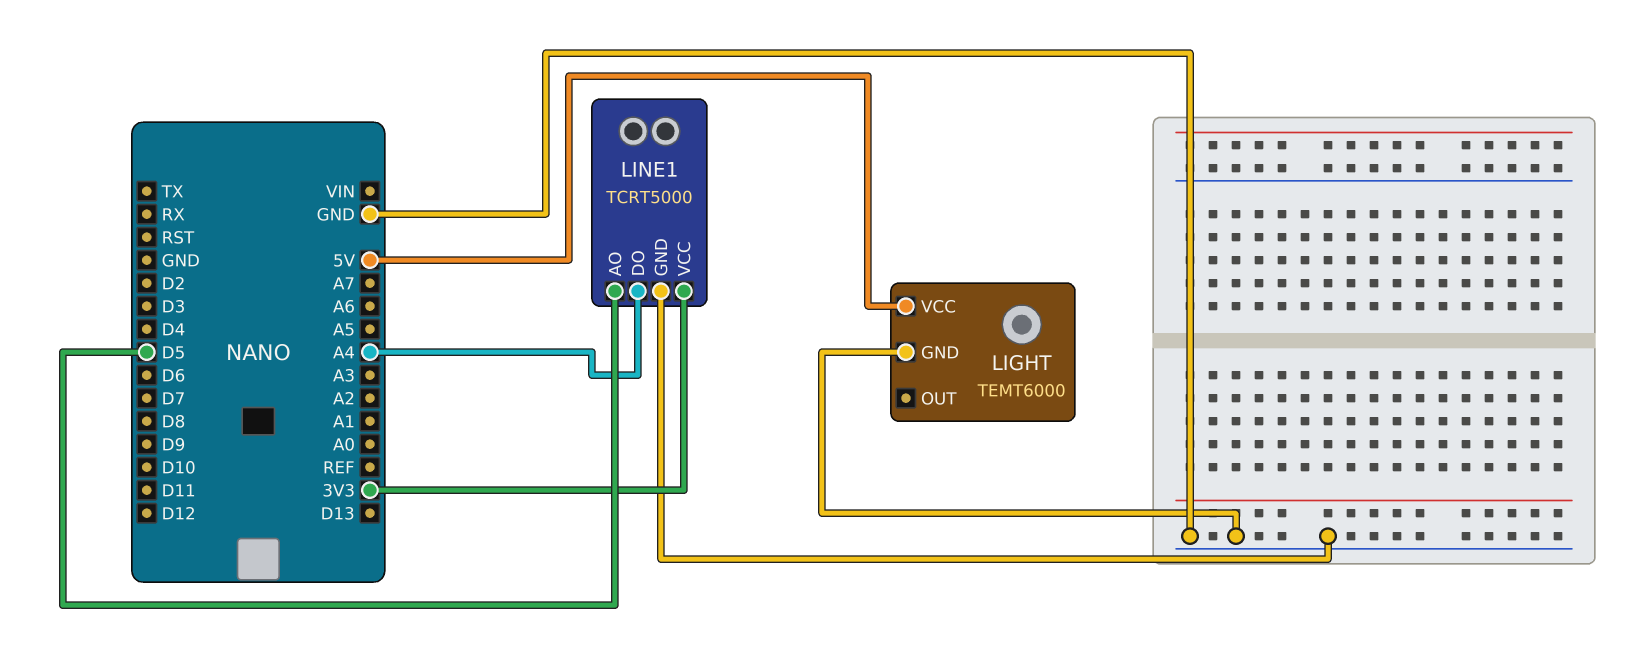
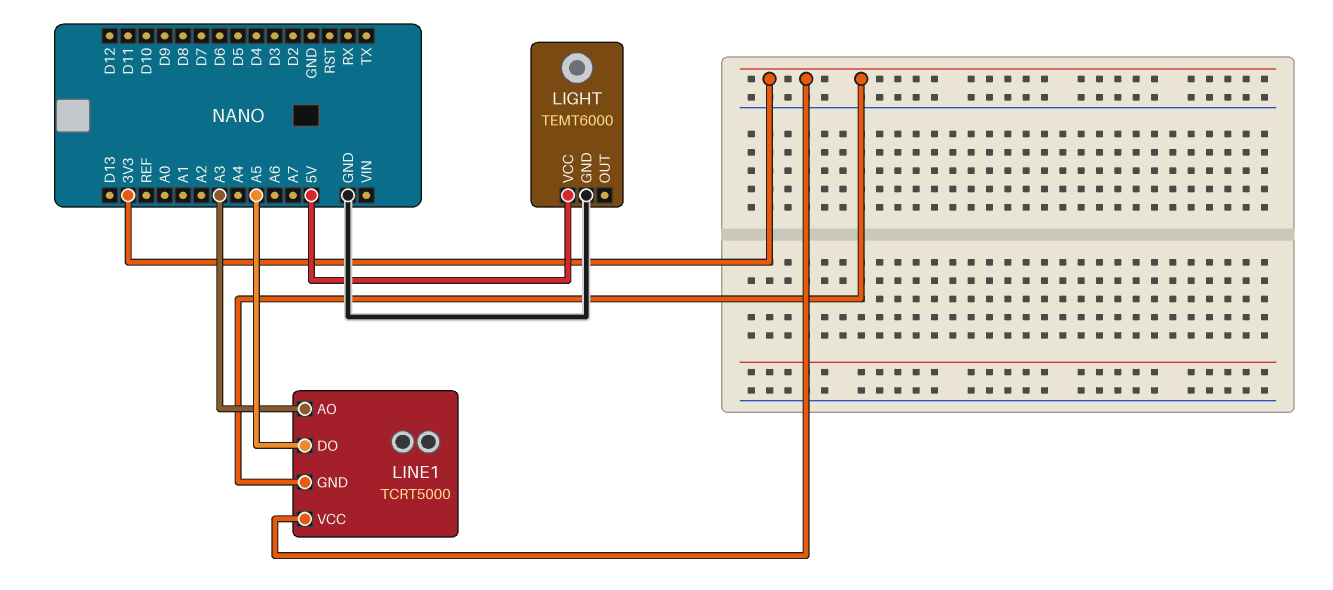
LINE1 pin AO: D5 -> A3
LINE1 pin DO: A4 -> A5
LINE1 pin GND: GND -> 3V3

